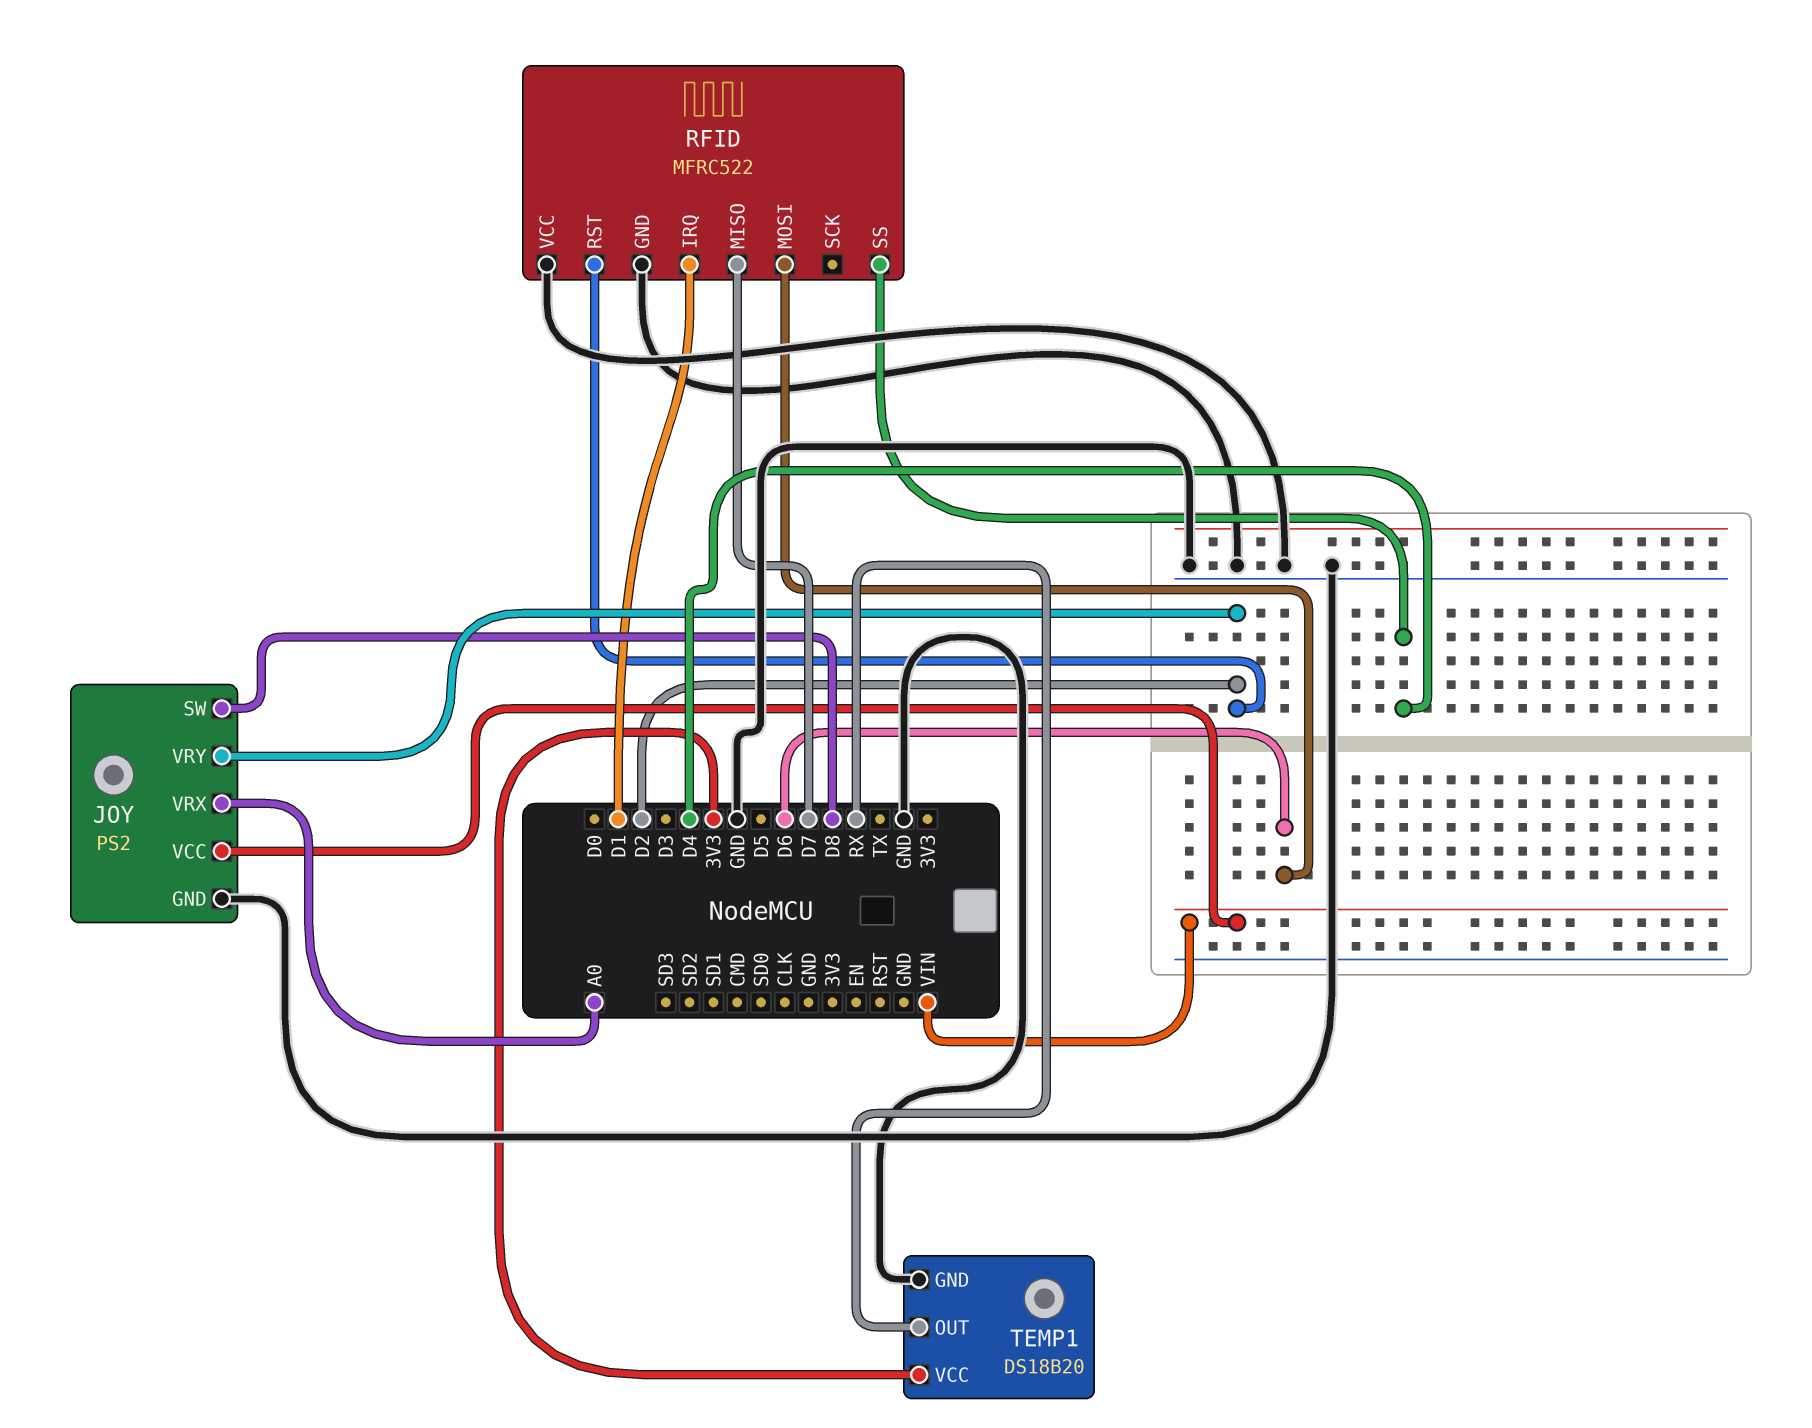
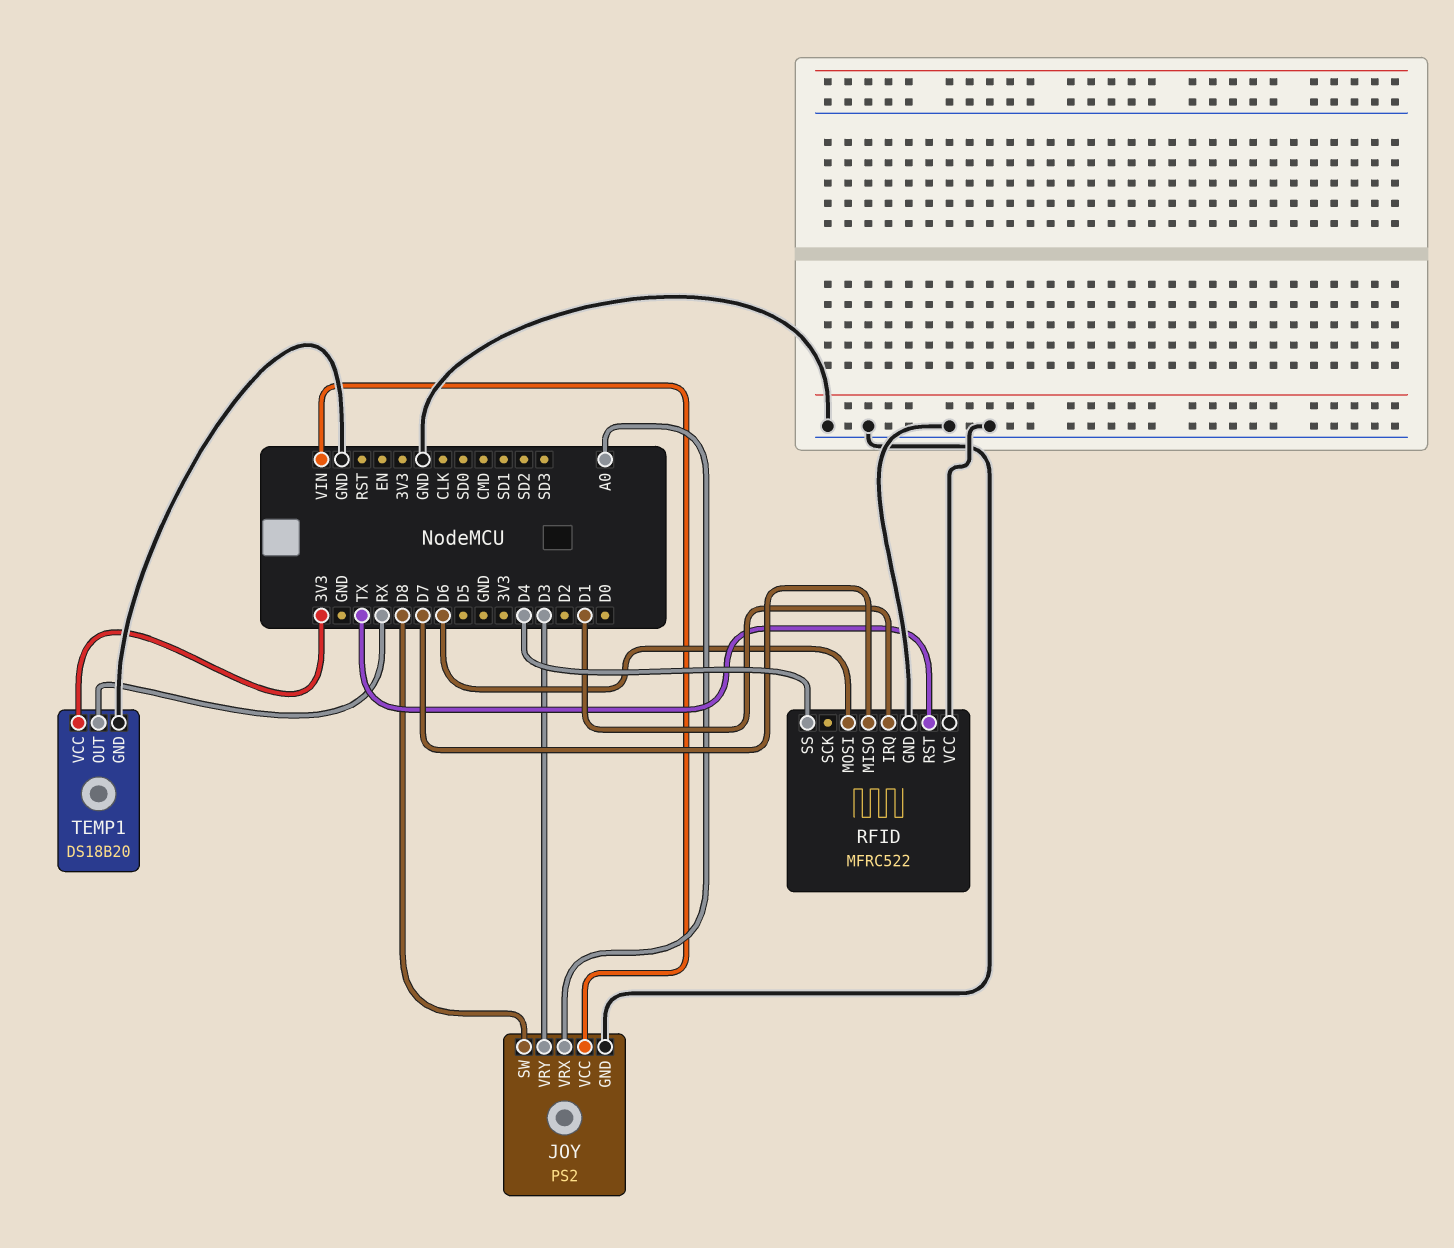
JOY pin VRY: D2 -> D3
RFID pin RST: D2 -> TX

